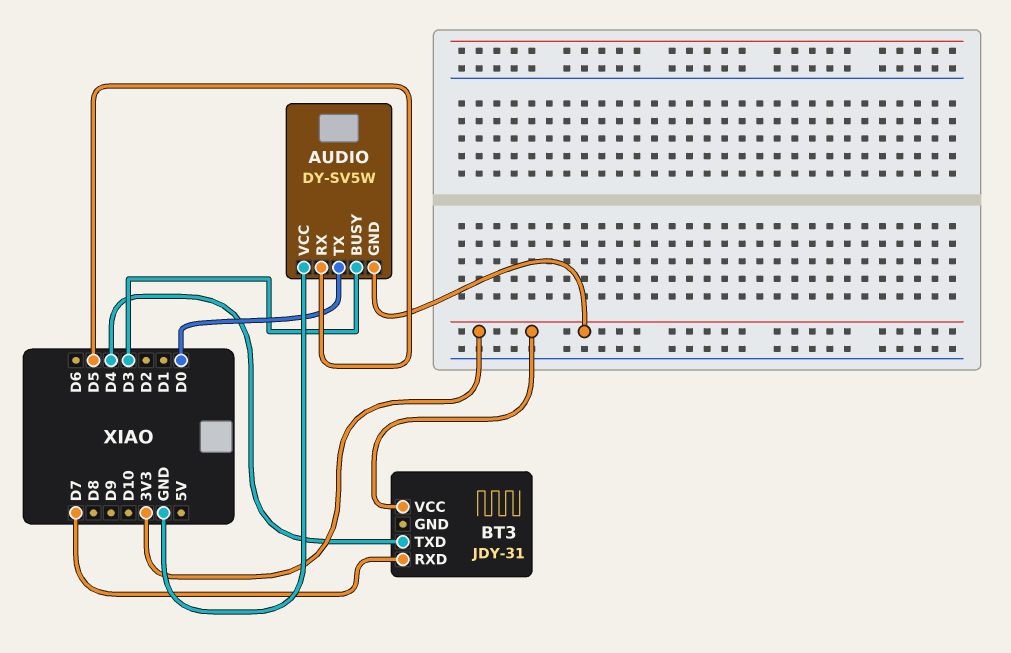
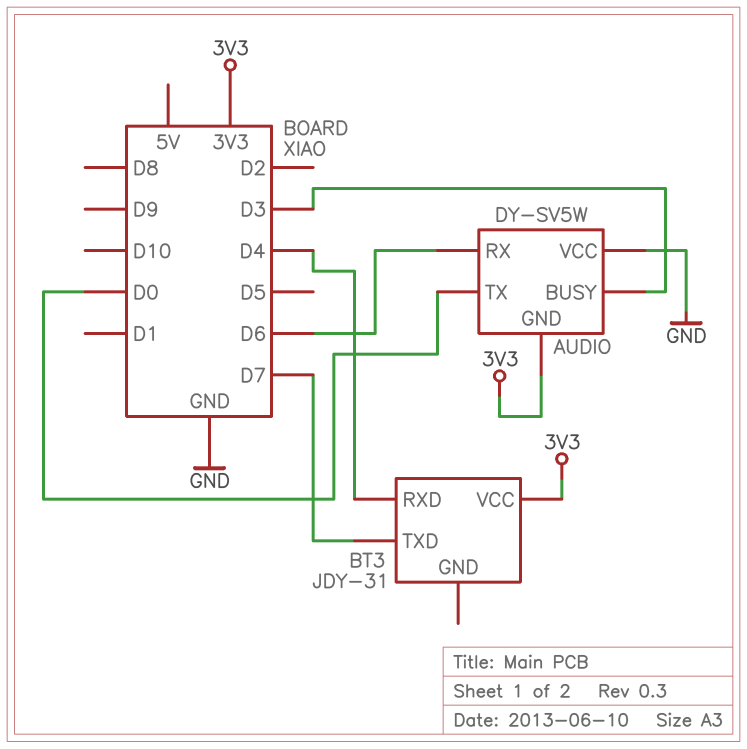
AUDIO pin RX: D5 -> D6
BT3 pin RXD: D7 -> D4
BT3 pin TXD: D4 -> D7

